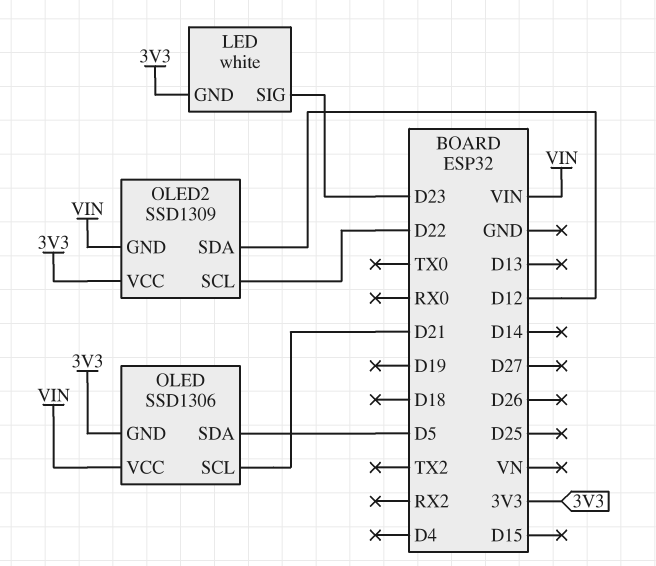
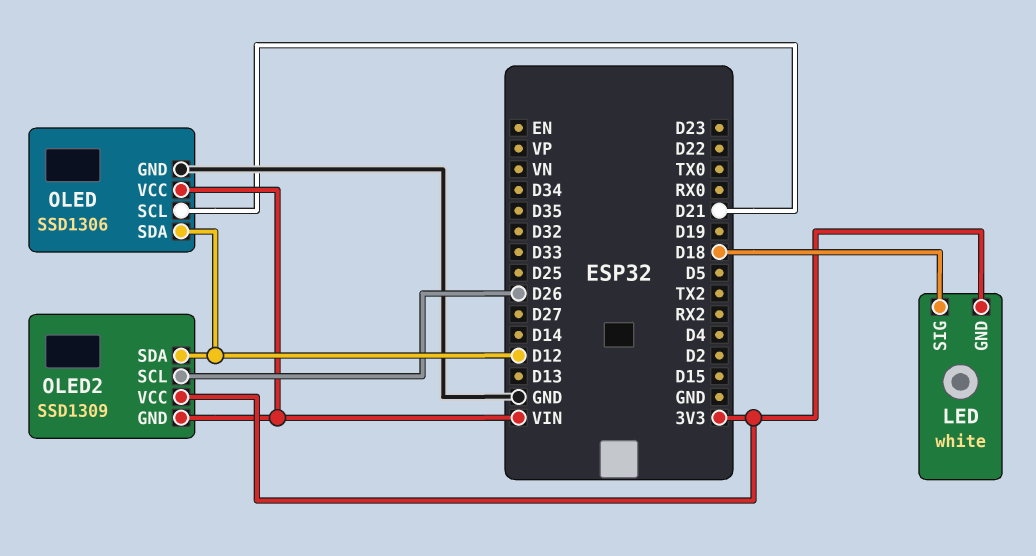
LED pin SIG: D23 -> D18
OLED pin GND: 3V3 -> GND
OLED pin SDA: D5 -> D12
OLED2 pin SCL: D22 -> D26

